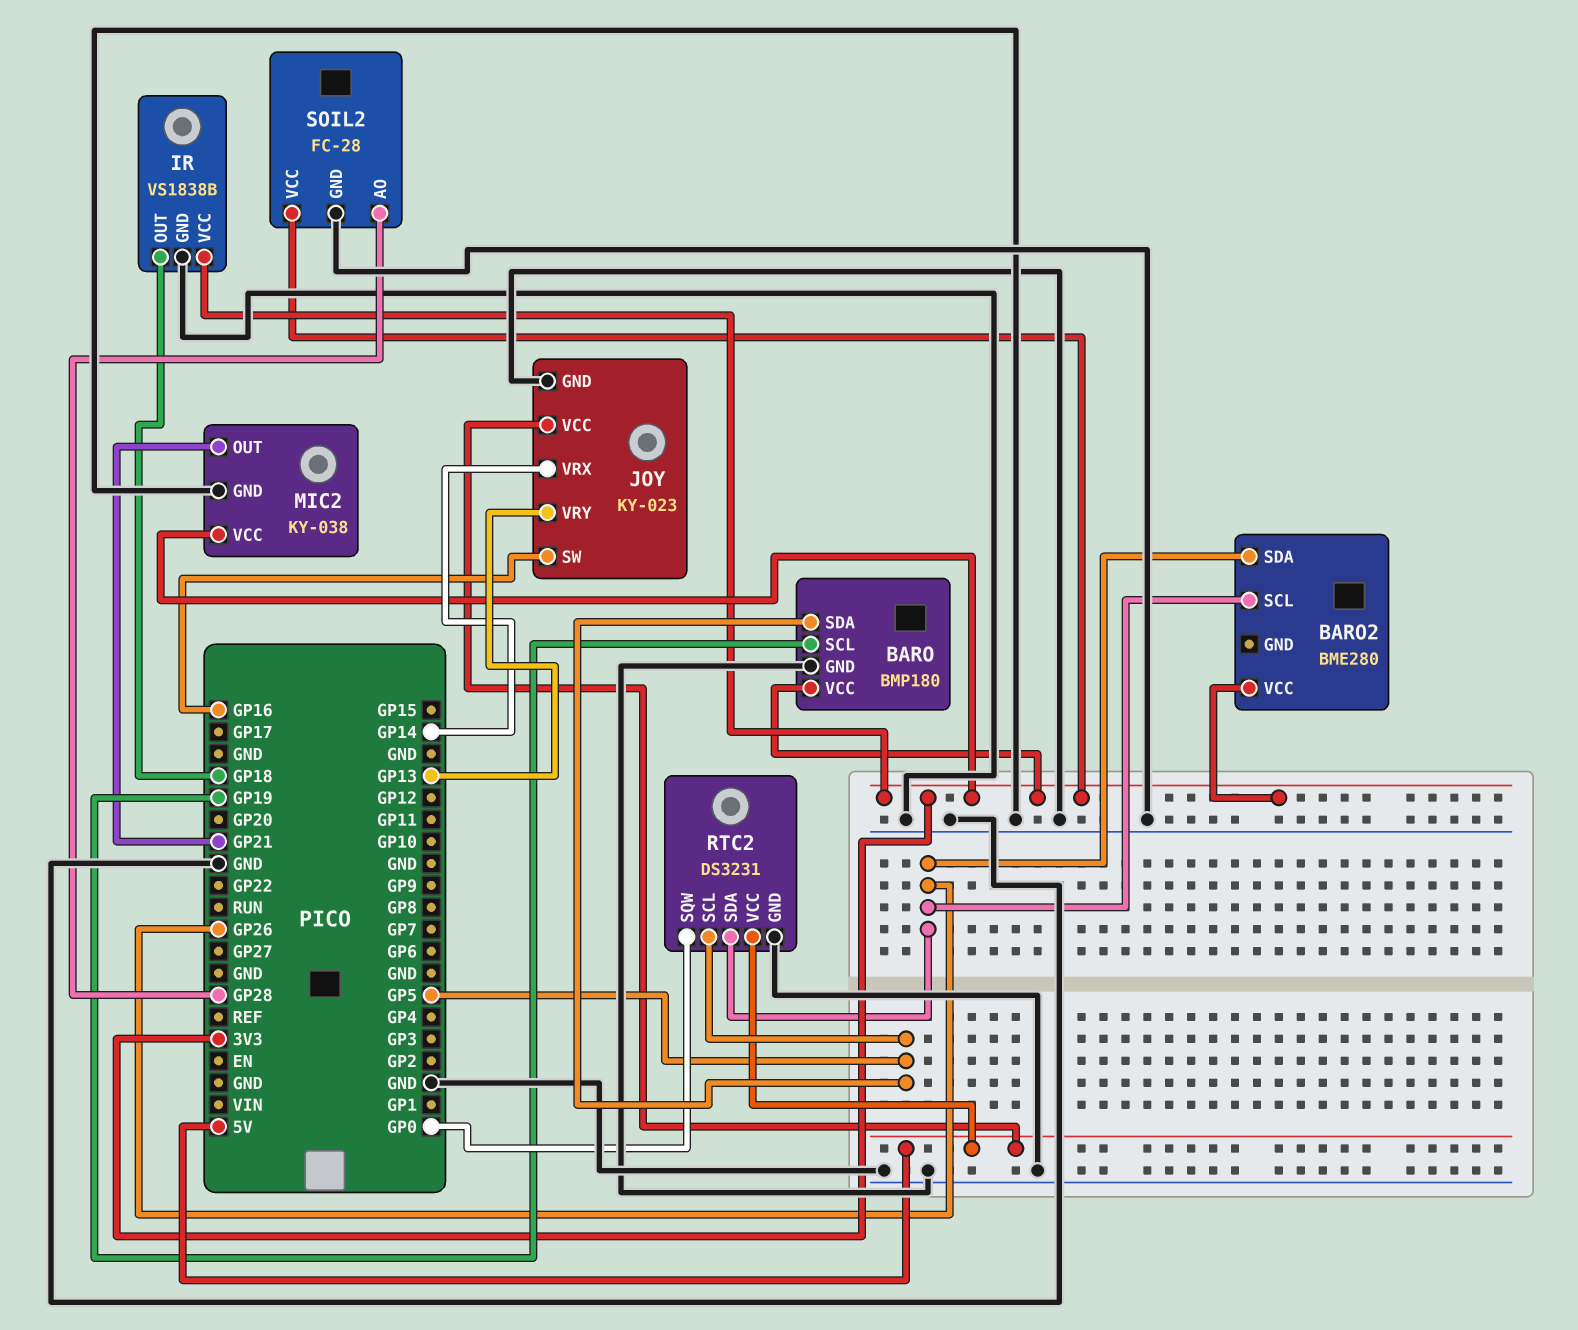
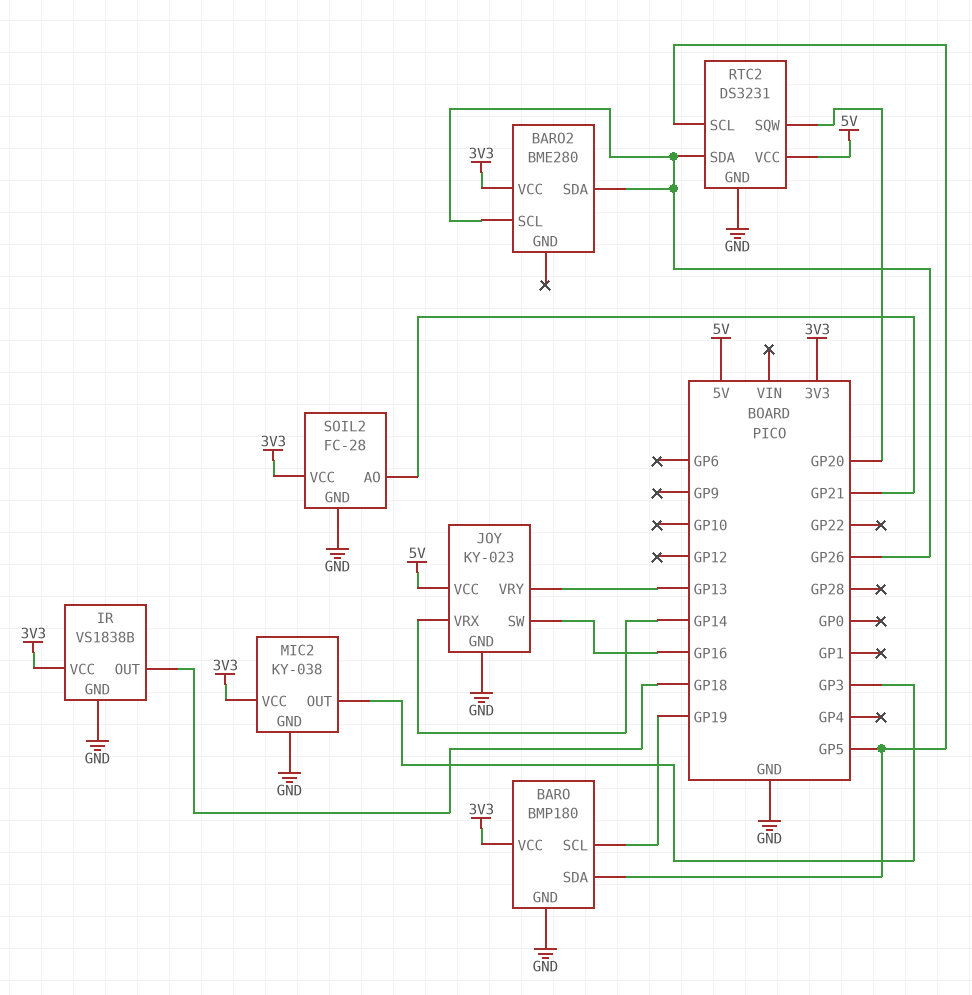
MIC2 pin OUT: GP21 -> GP3
RTC2 pin SQW: GP0 -> GP20
SOIL2 pin AO: GP28 -> GP21

